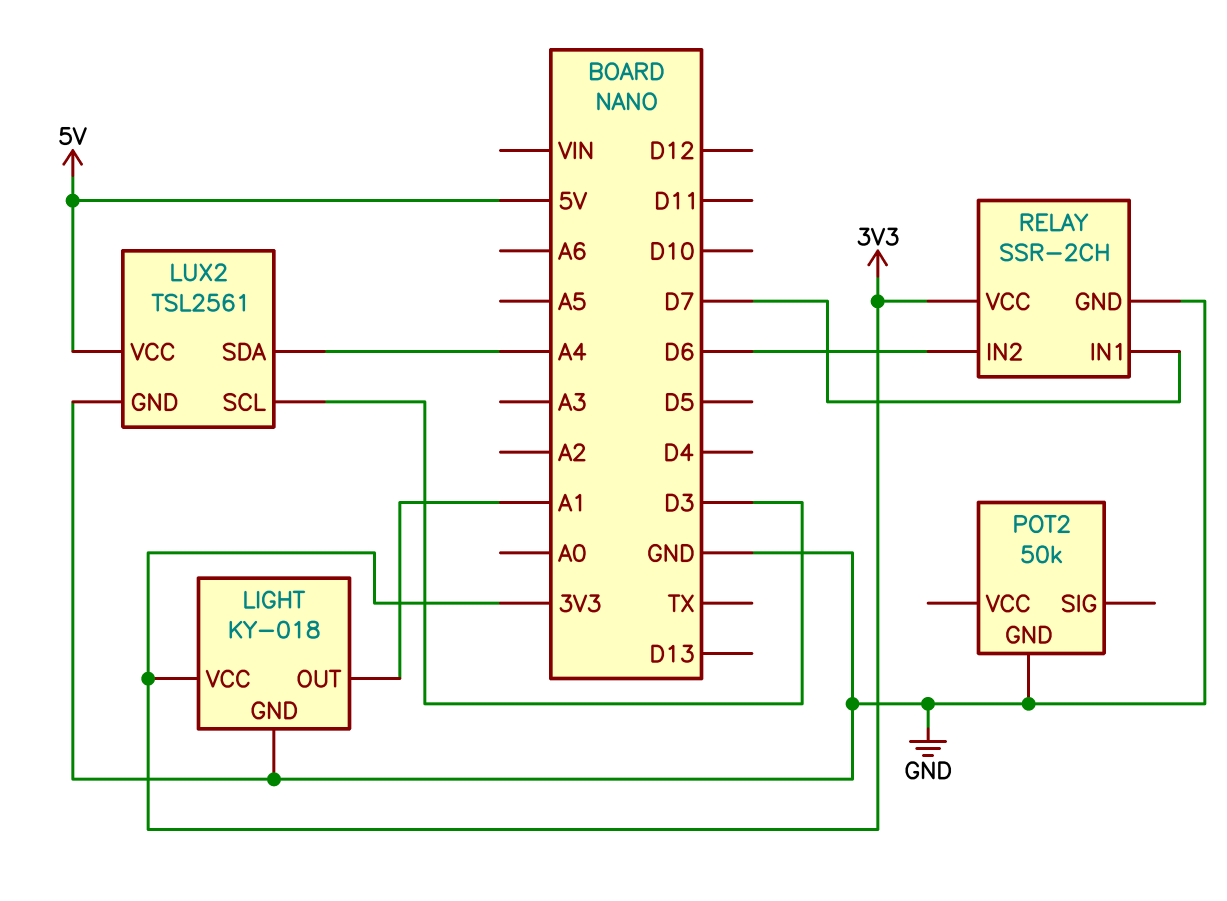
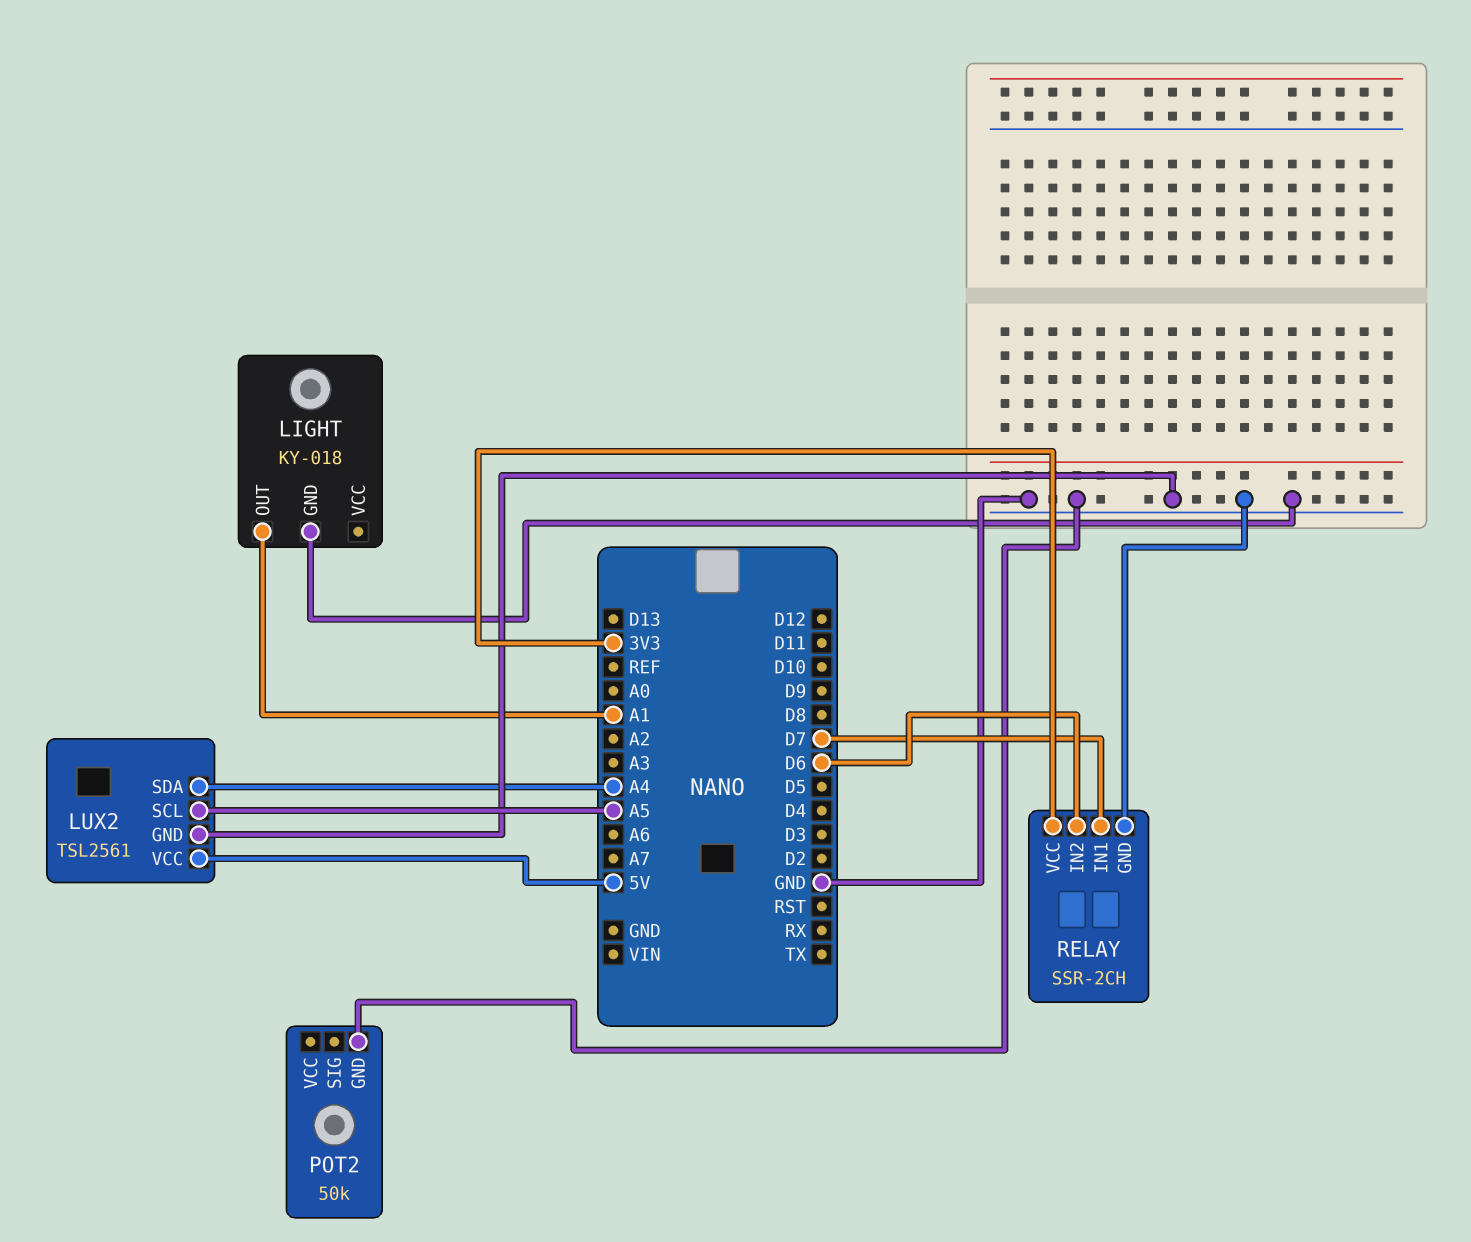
LIGHT pin VCC: 3V3 -> none
LUX2 pin SCL: D3 -> A5

